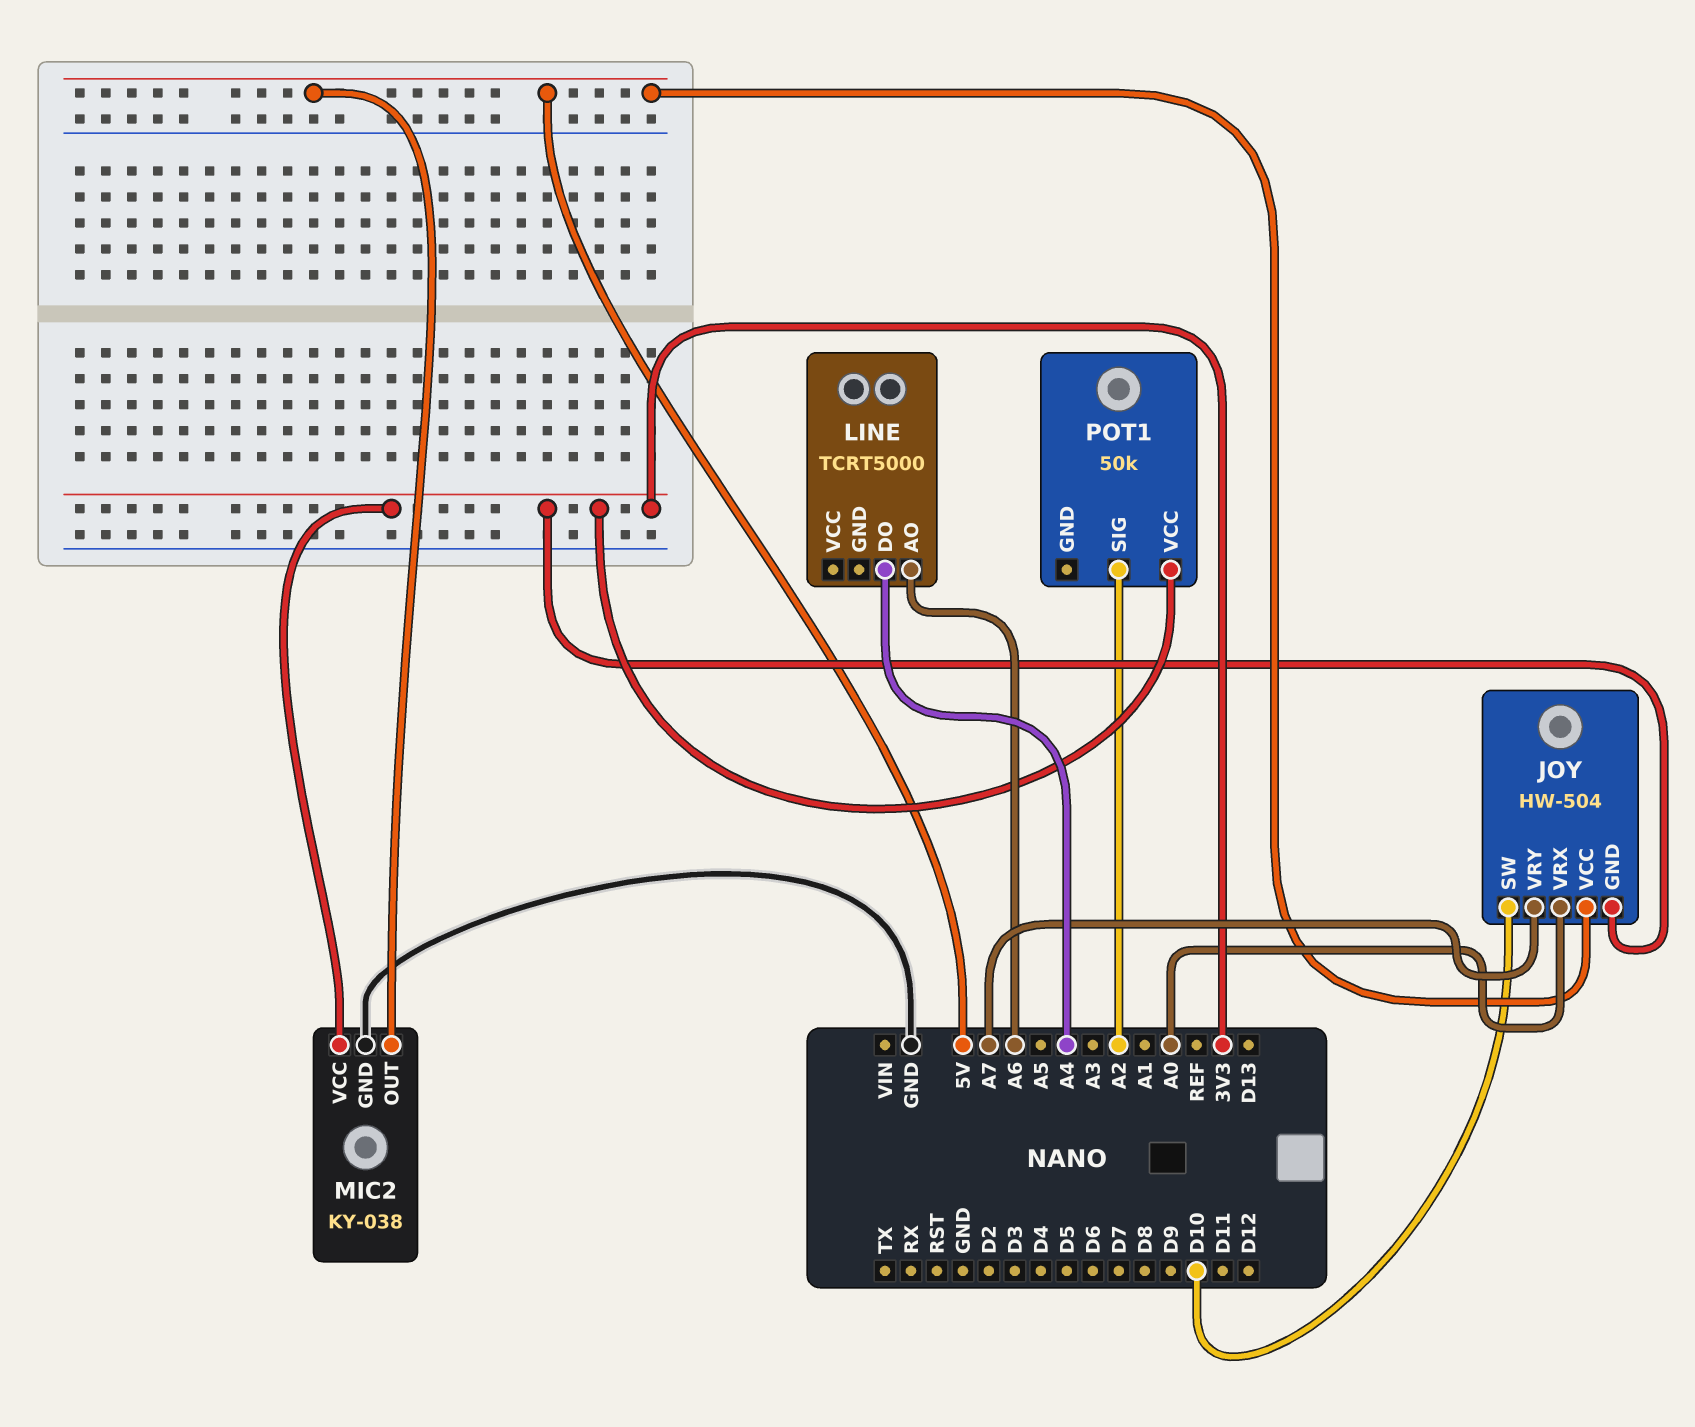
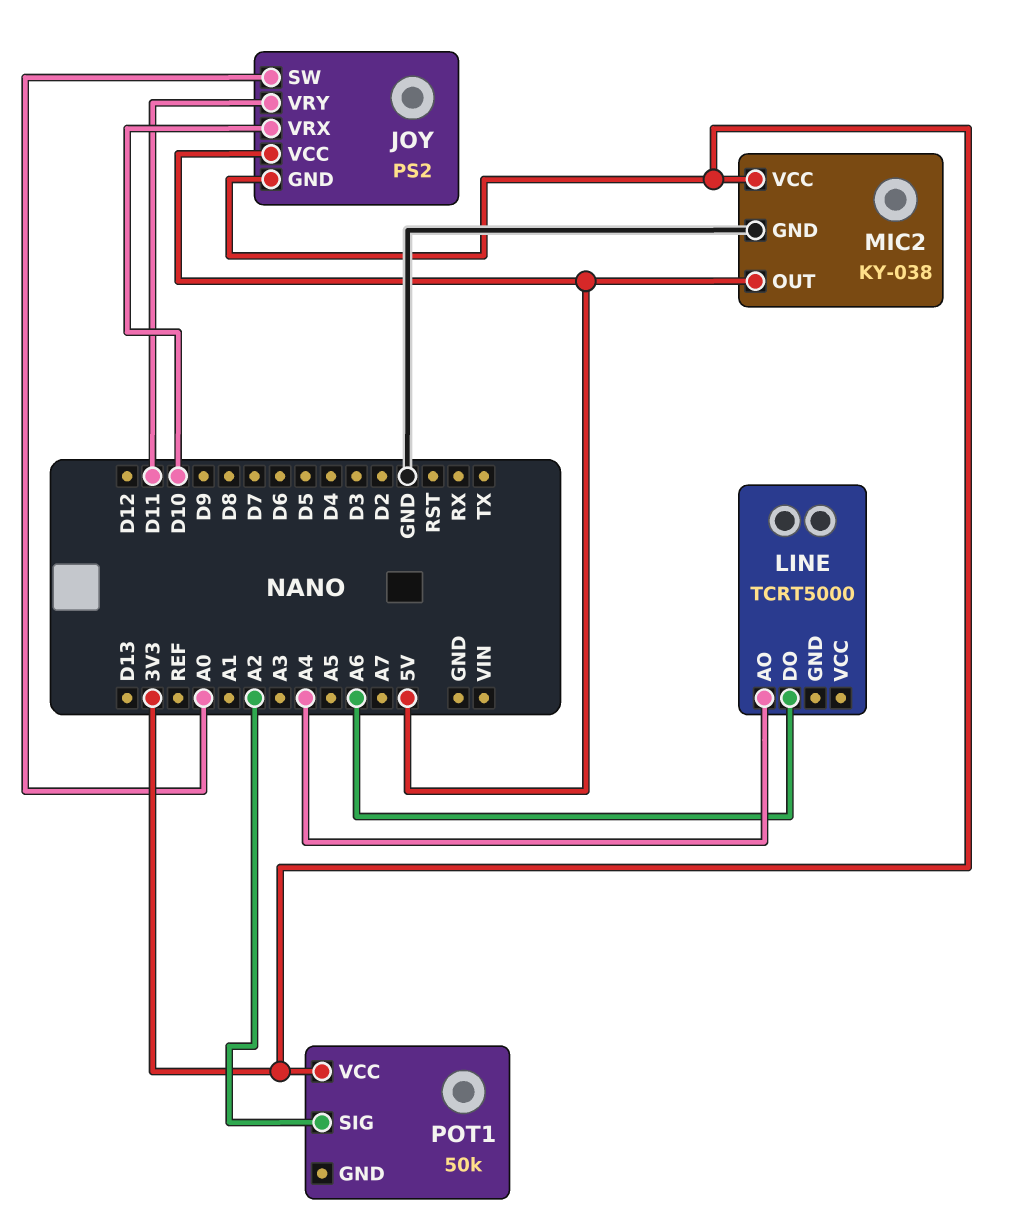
JOY: HW-504 -> PS2
JOY pin SW: D10 -> A0
JOY pin VRX: A0 -> D10
JOY pin VRY: A7 -> D11
LINE pin AO: A6 -> A4
LINE pin DO: A4 -> A6

